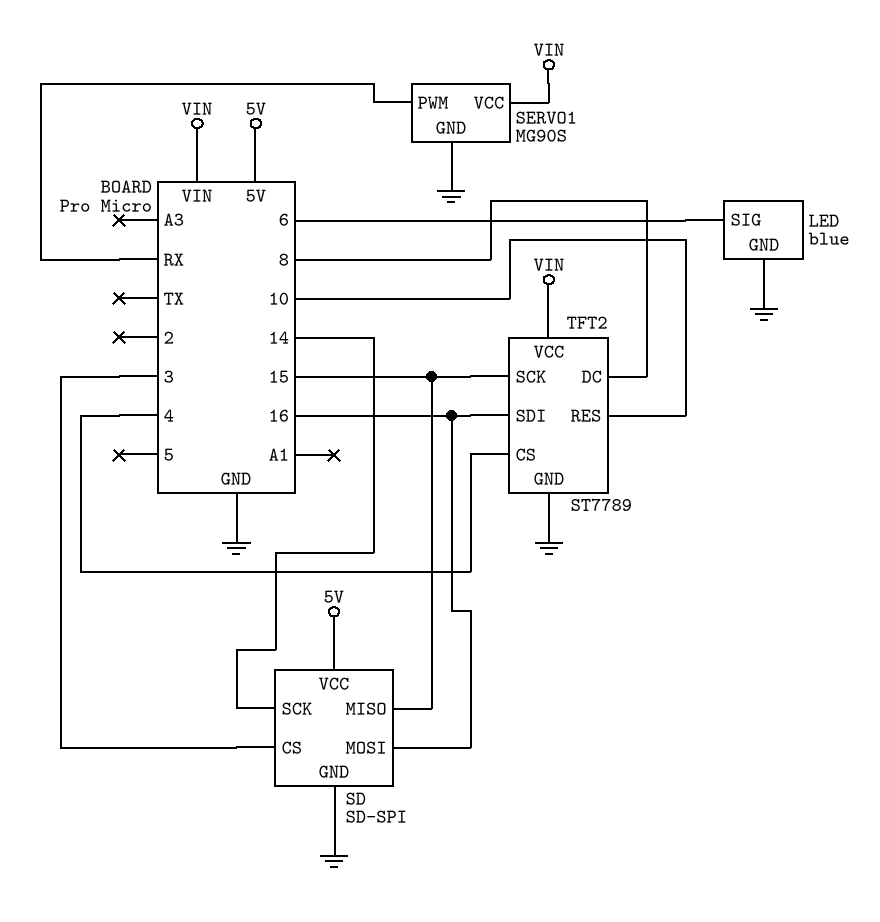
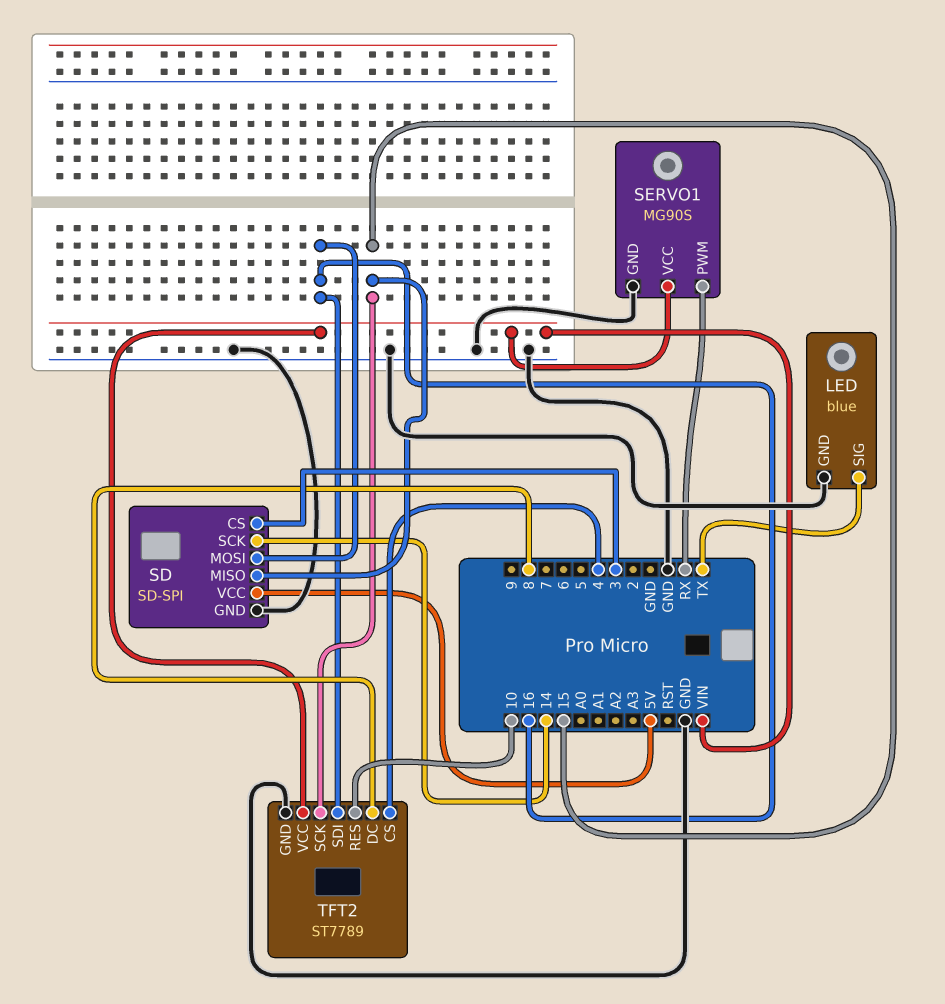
LED pin SIG: 6 -> TX

